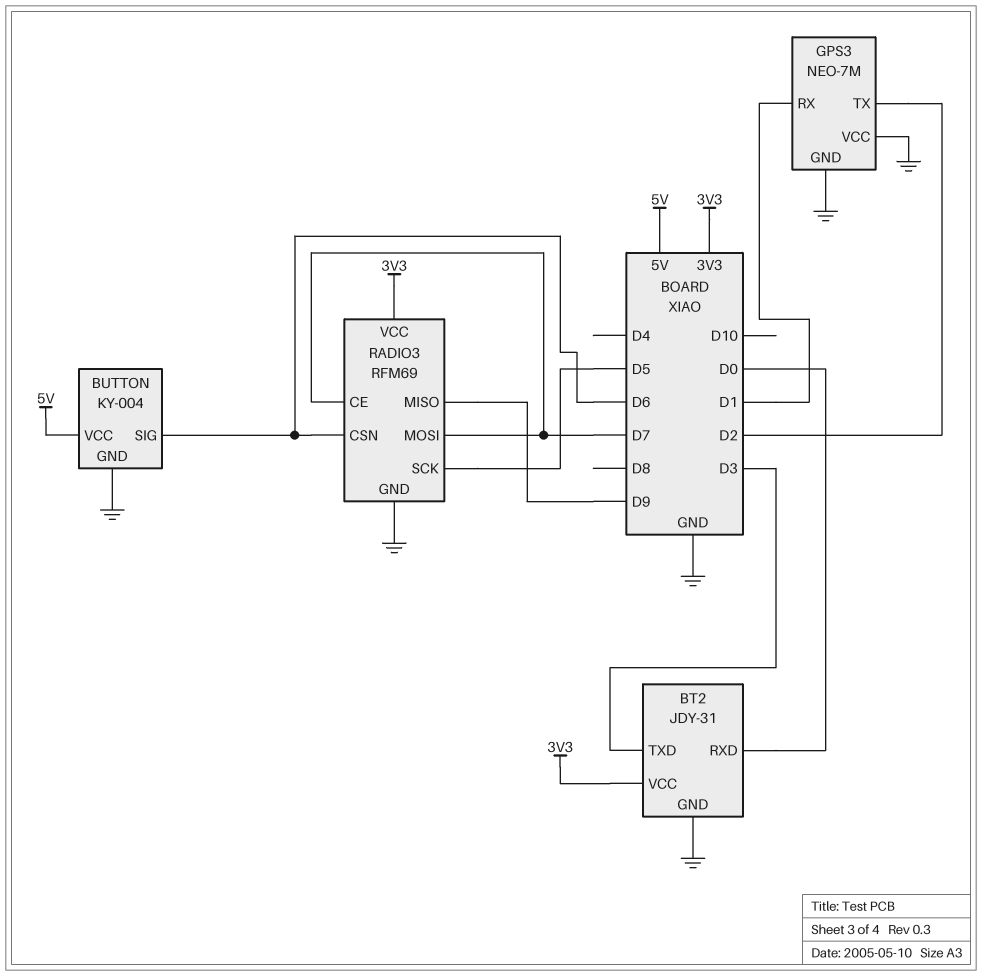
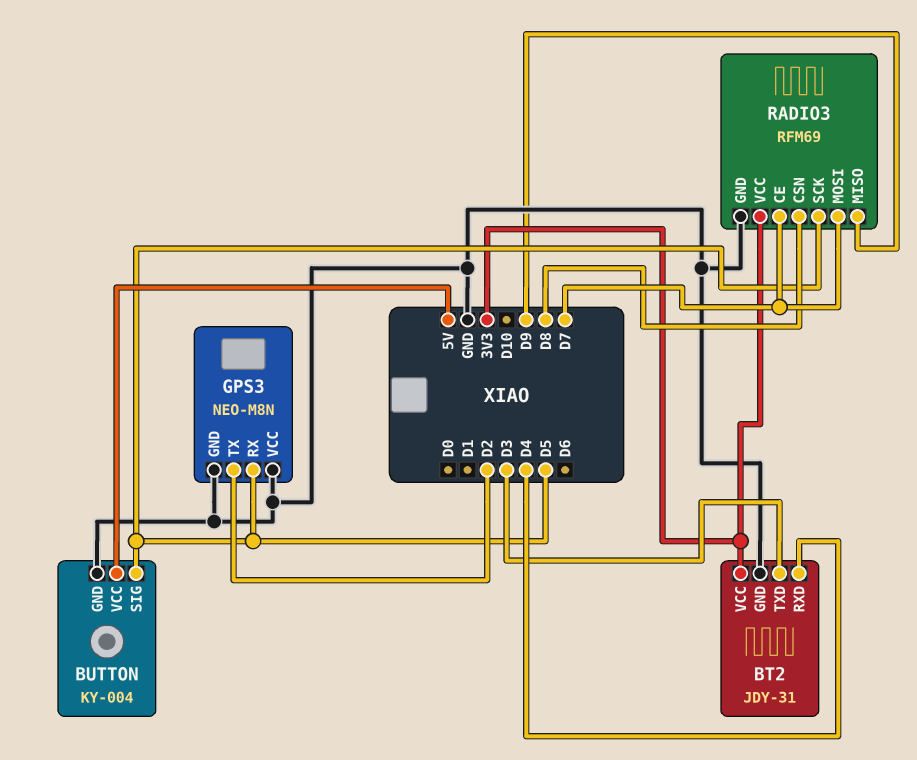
BT2 pin RXD: D0 -> D4
BUTTON pin SIG: D6 -> D5
GPS3: NEO-7M -> NEO-M8N
GPS3 pin RX: D1 -> D5
RADIO3 pin CSN: D6 -> D8

